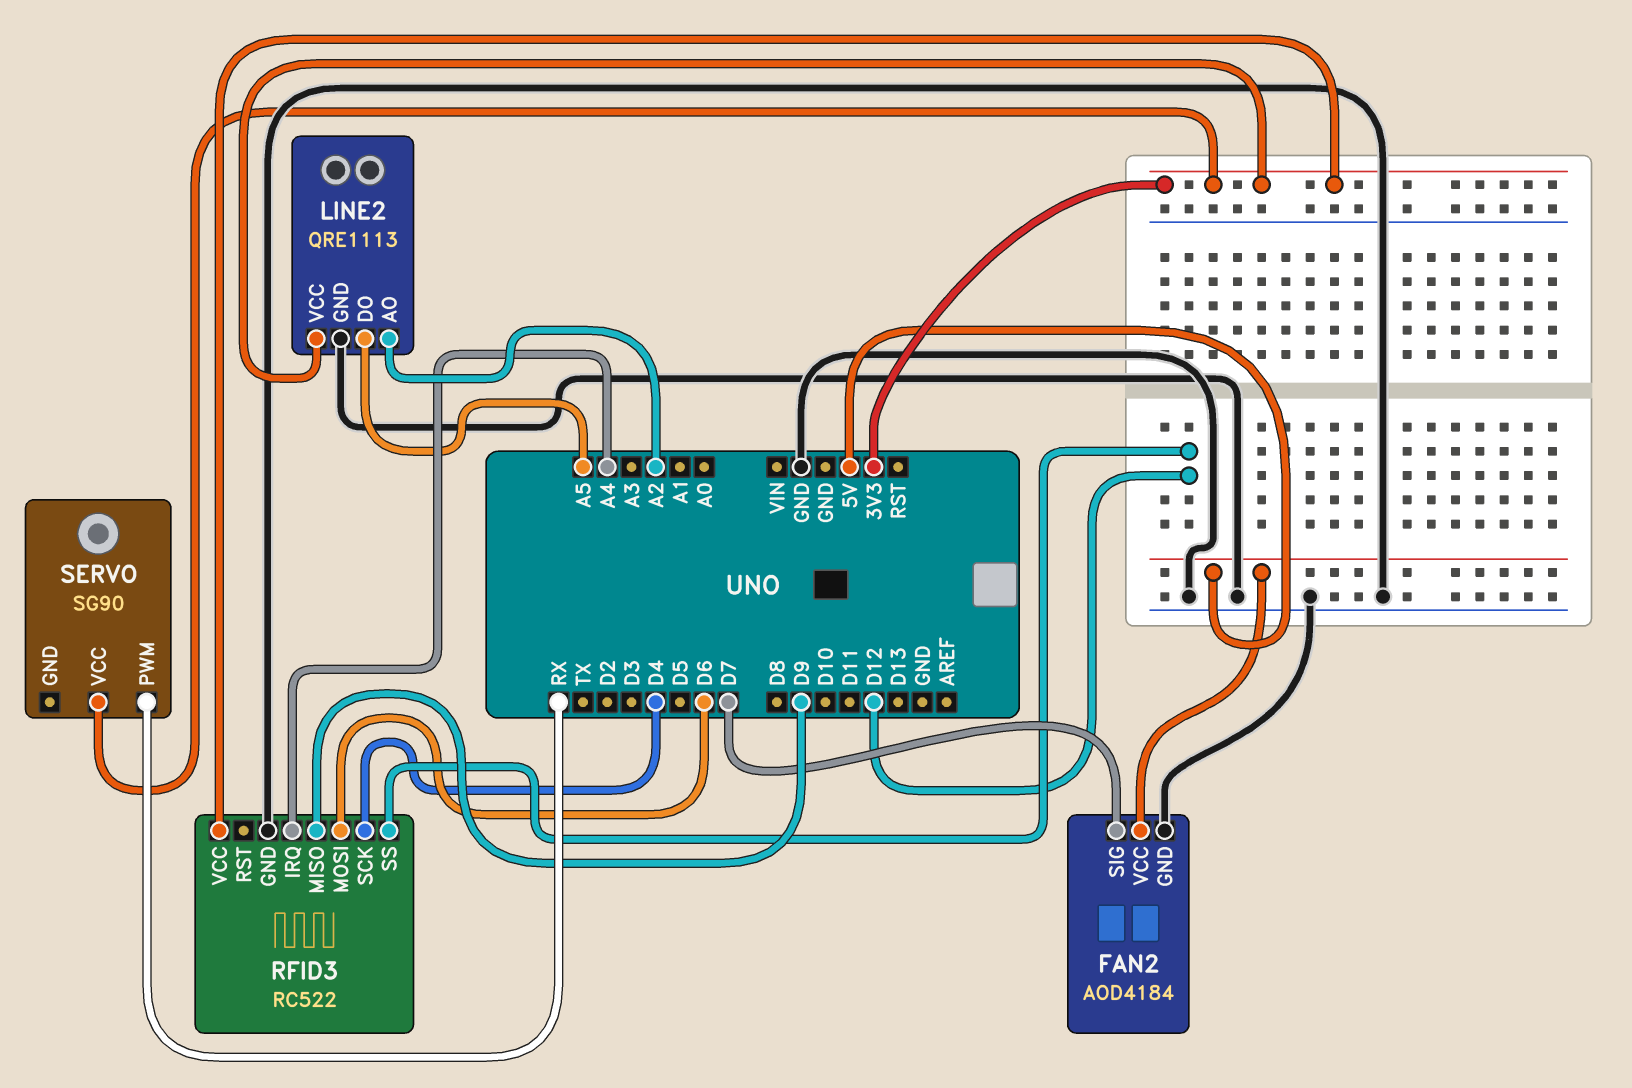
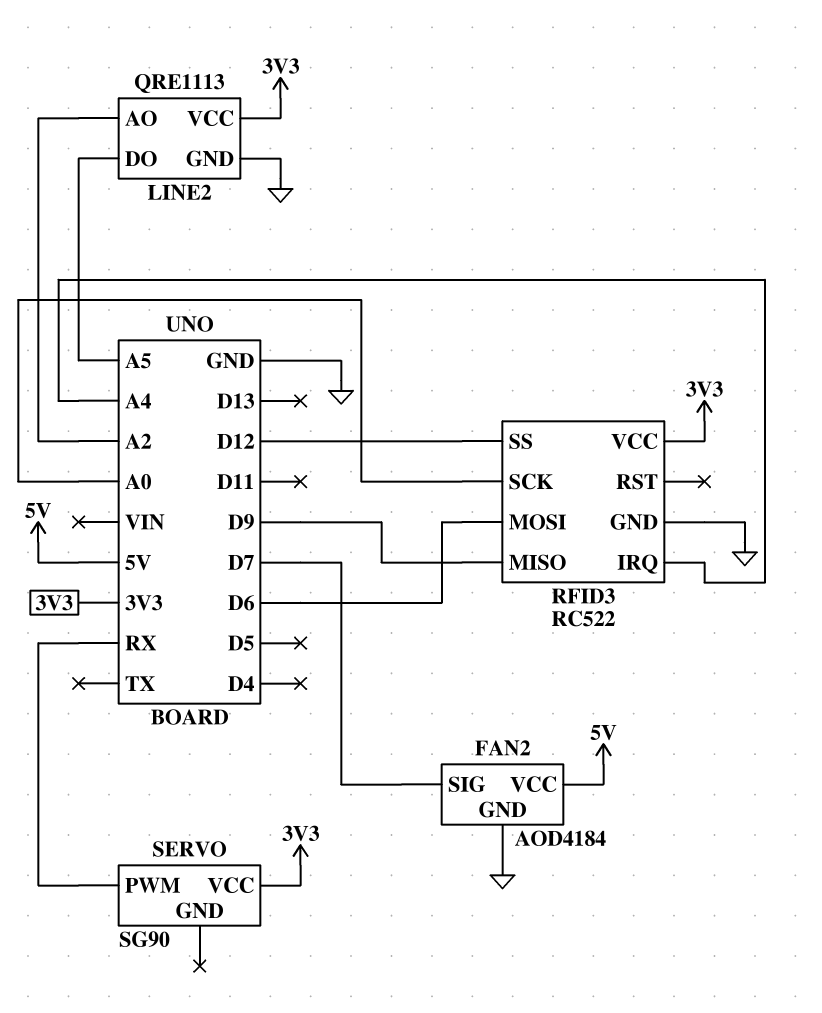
RFID3 pin SCK: D4 -> A0

